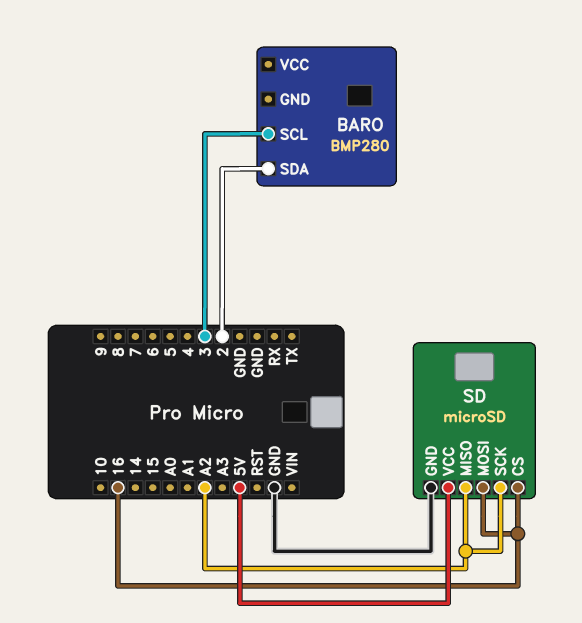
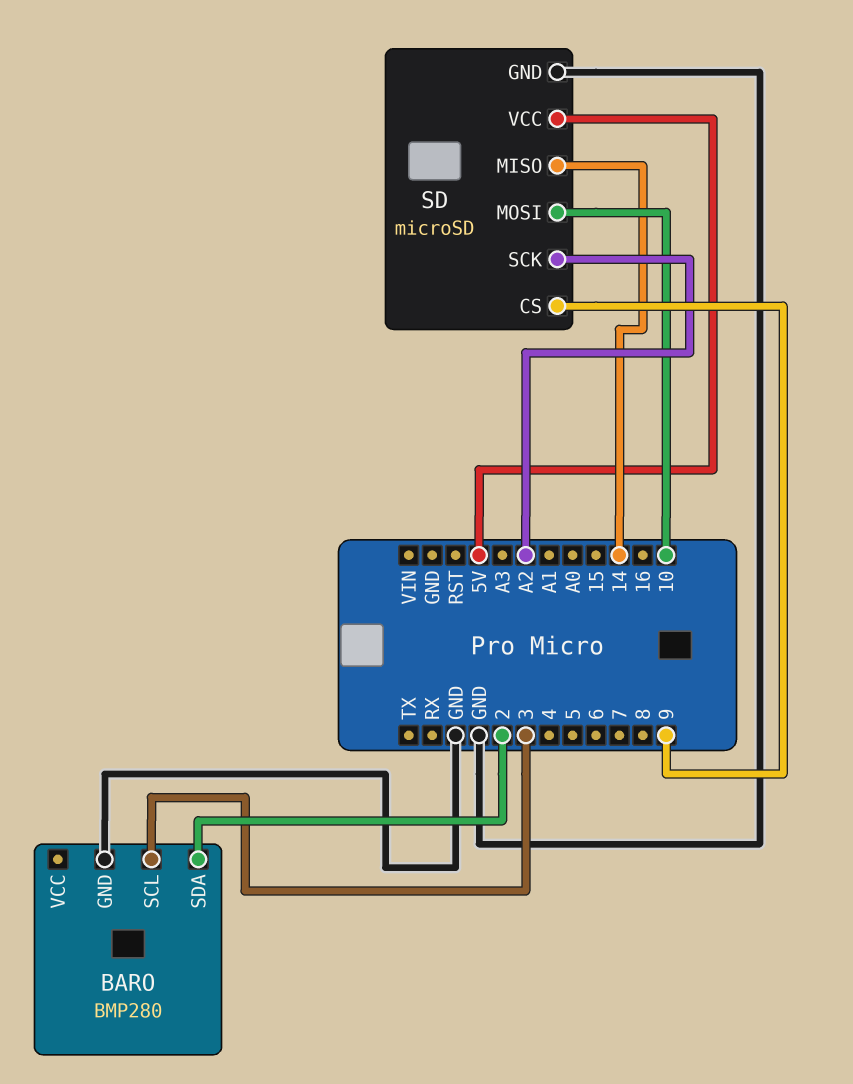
BARO pin GND: none -> GND
SD pin CS: 16 -> 9
SD pin MISO: A2 -> 14
SD pin MOSI: 16 -> 10

